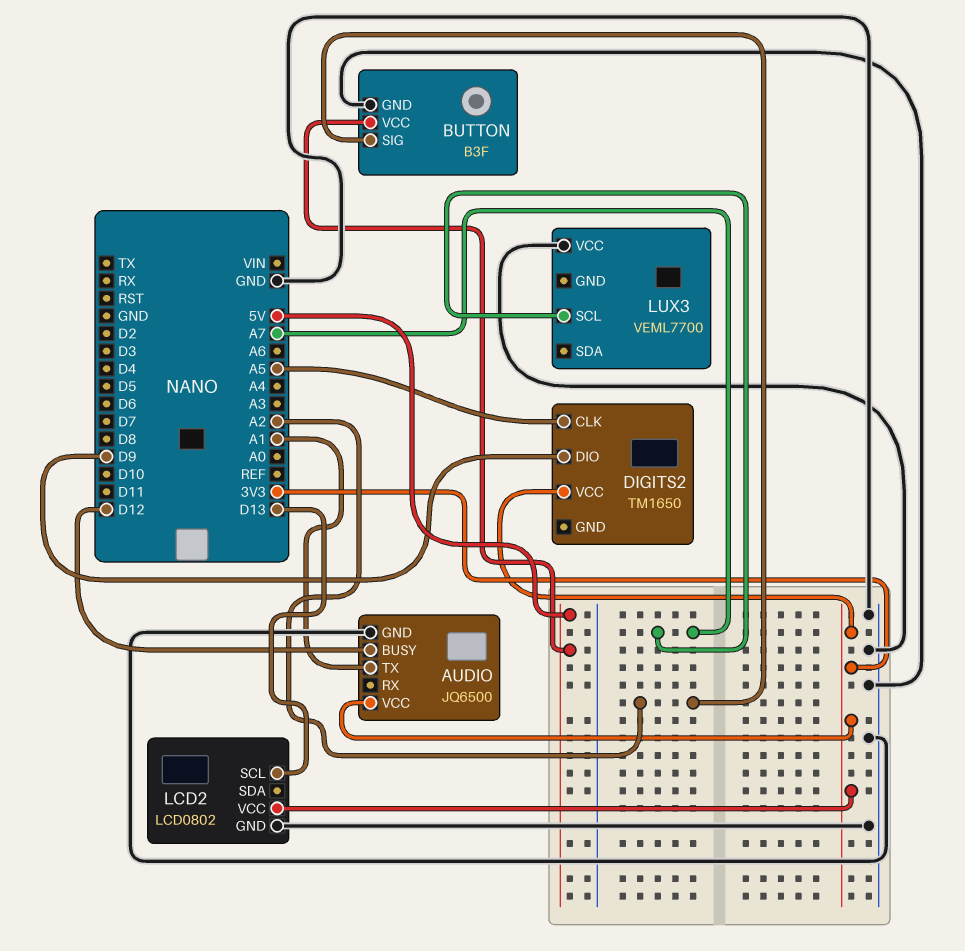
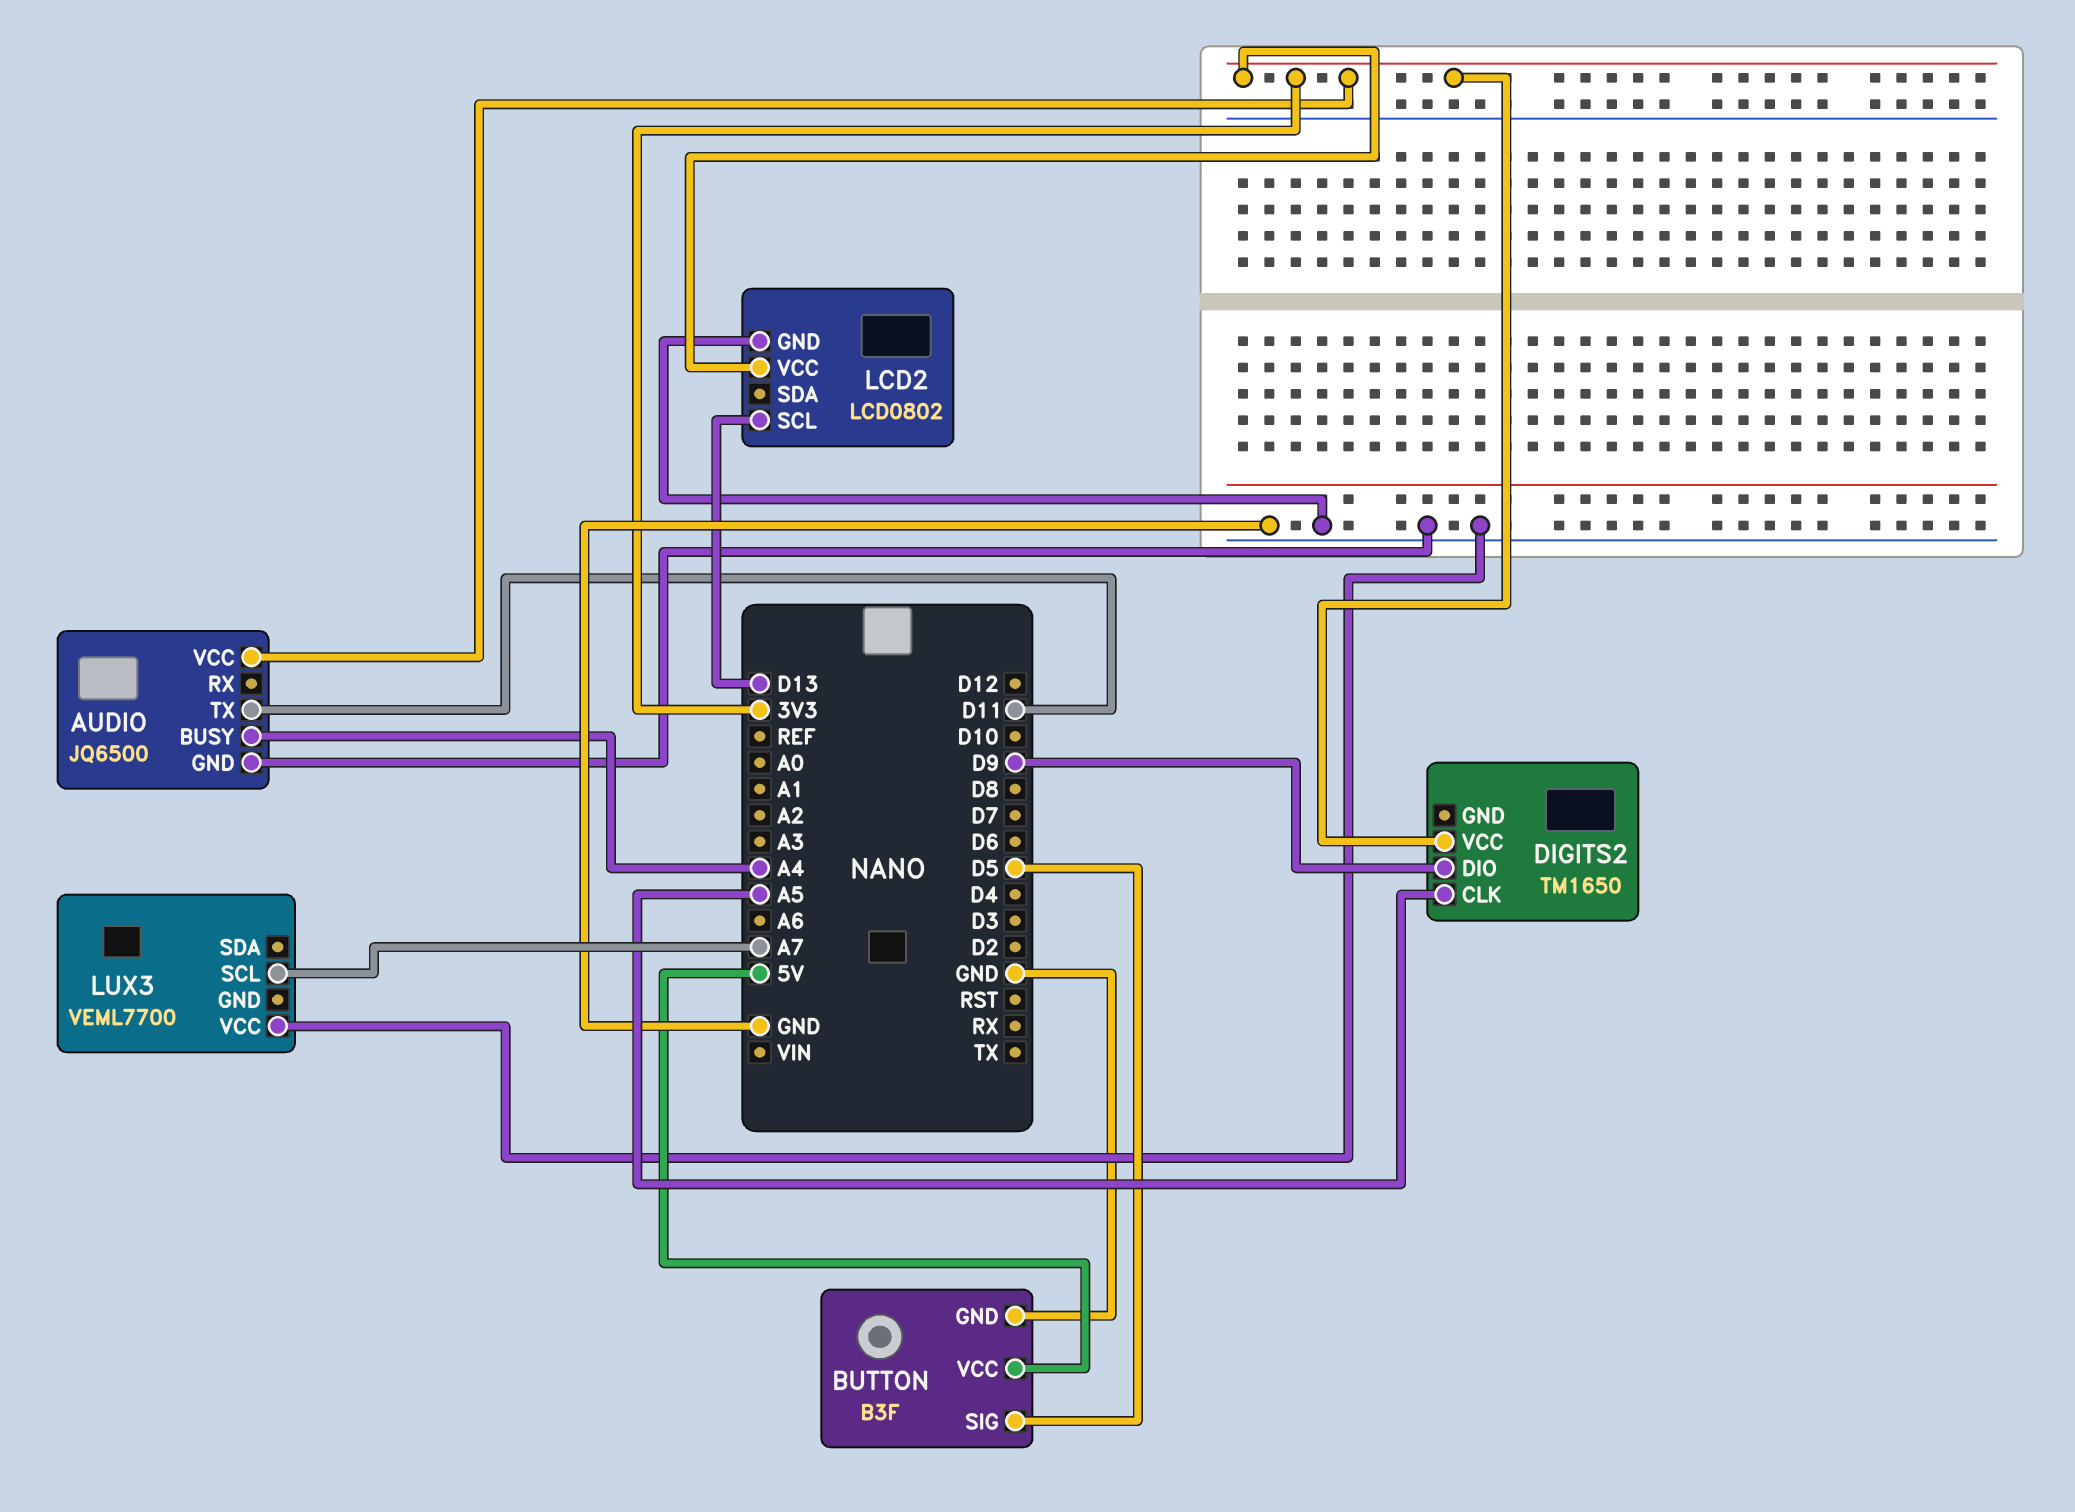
AUDIO pin BUSY: D12 -> A4
AUDIO pin TX: A1 -> D11
BUTTON pin SIG: A2 -> D5

